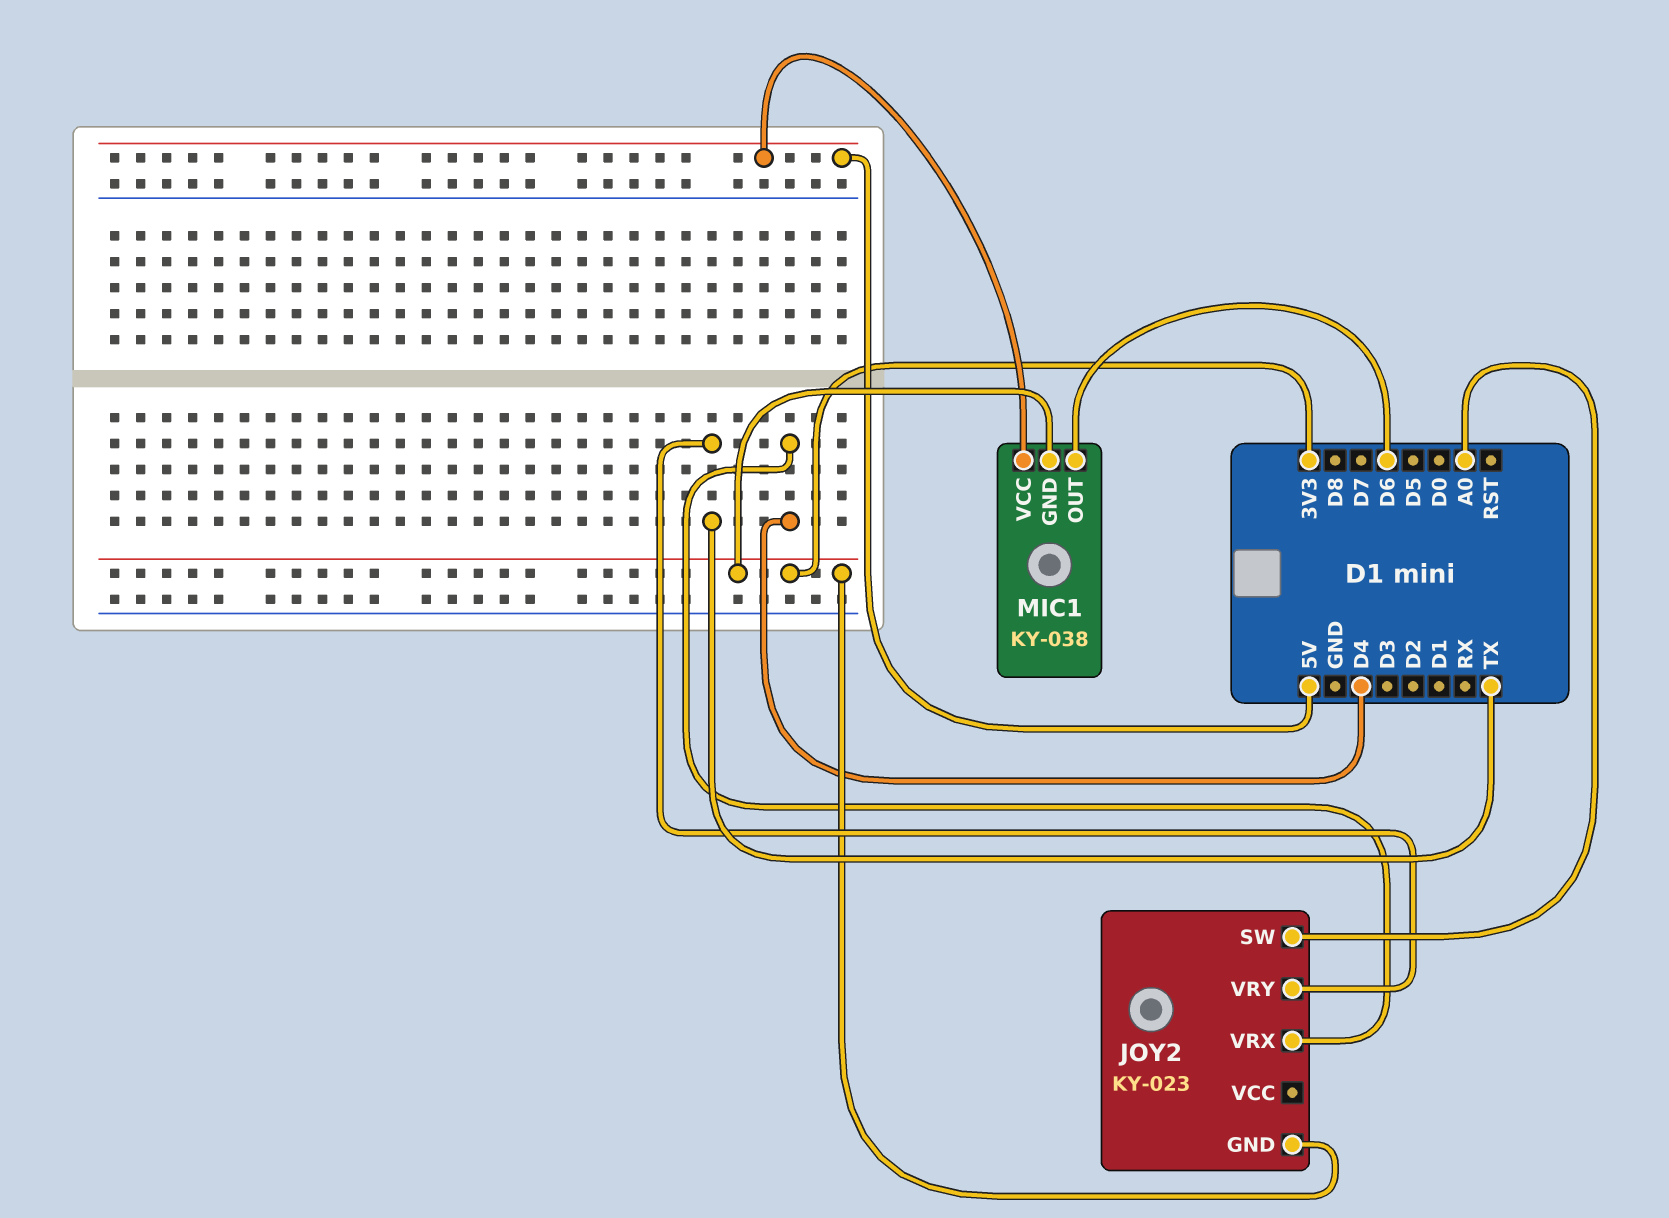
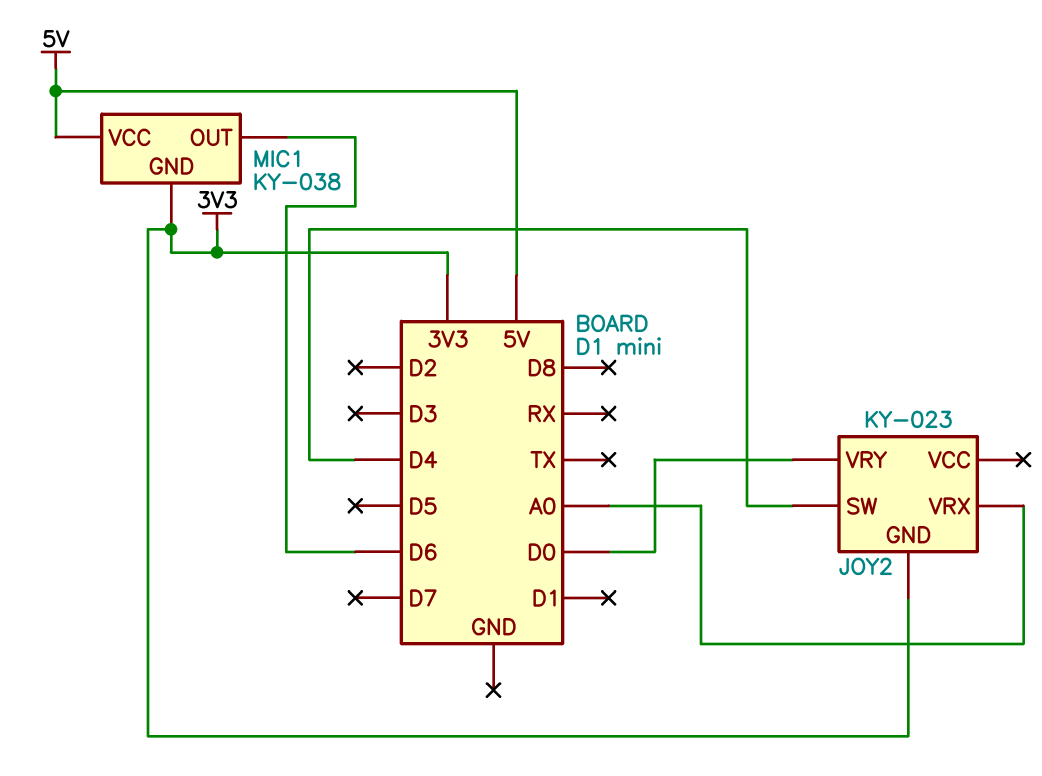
JOY2 pin SW: A0 -> D4
JOY2 pin VRX: D4 -> A0
JOY2 pin VRY: TX -> D0

